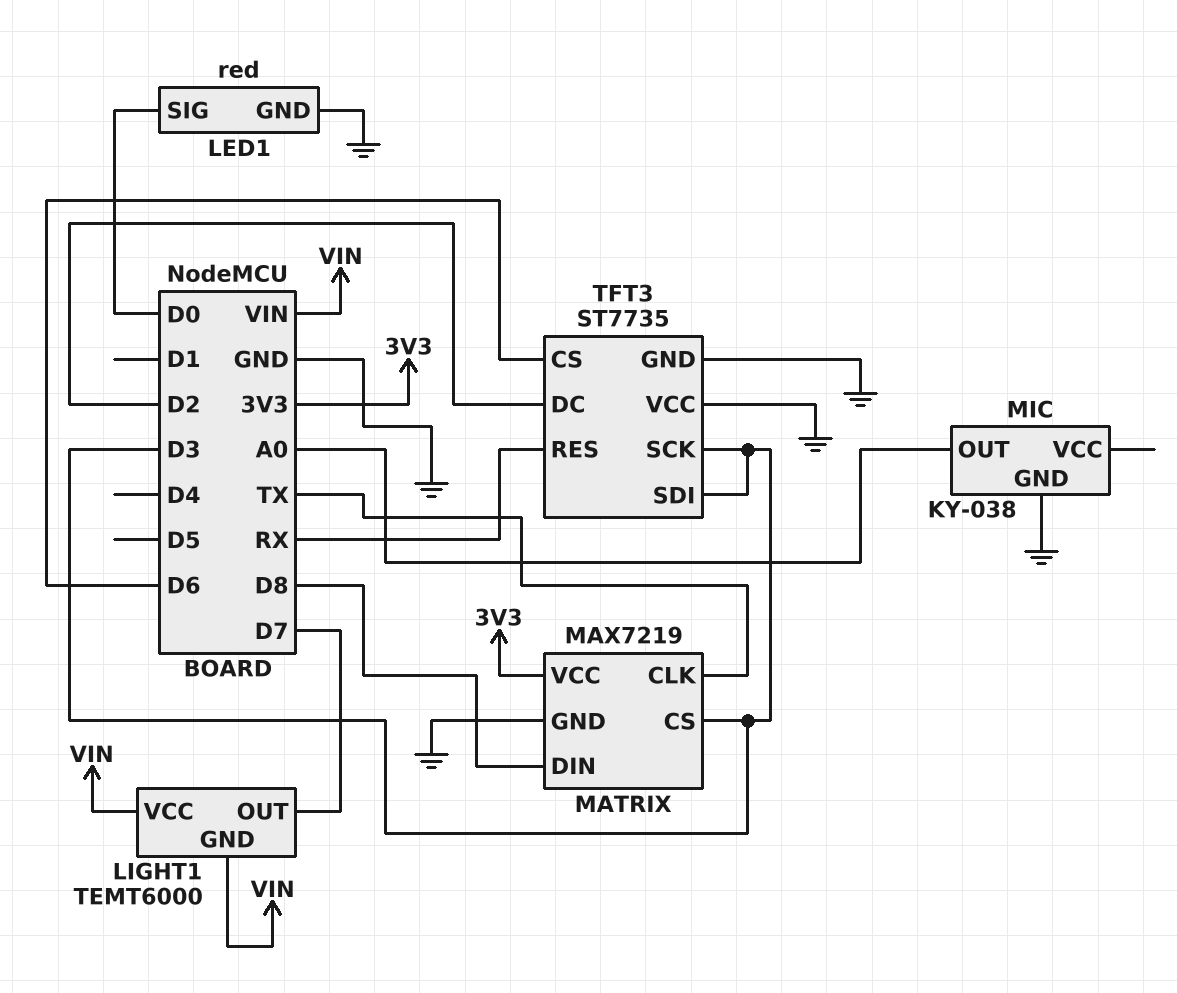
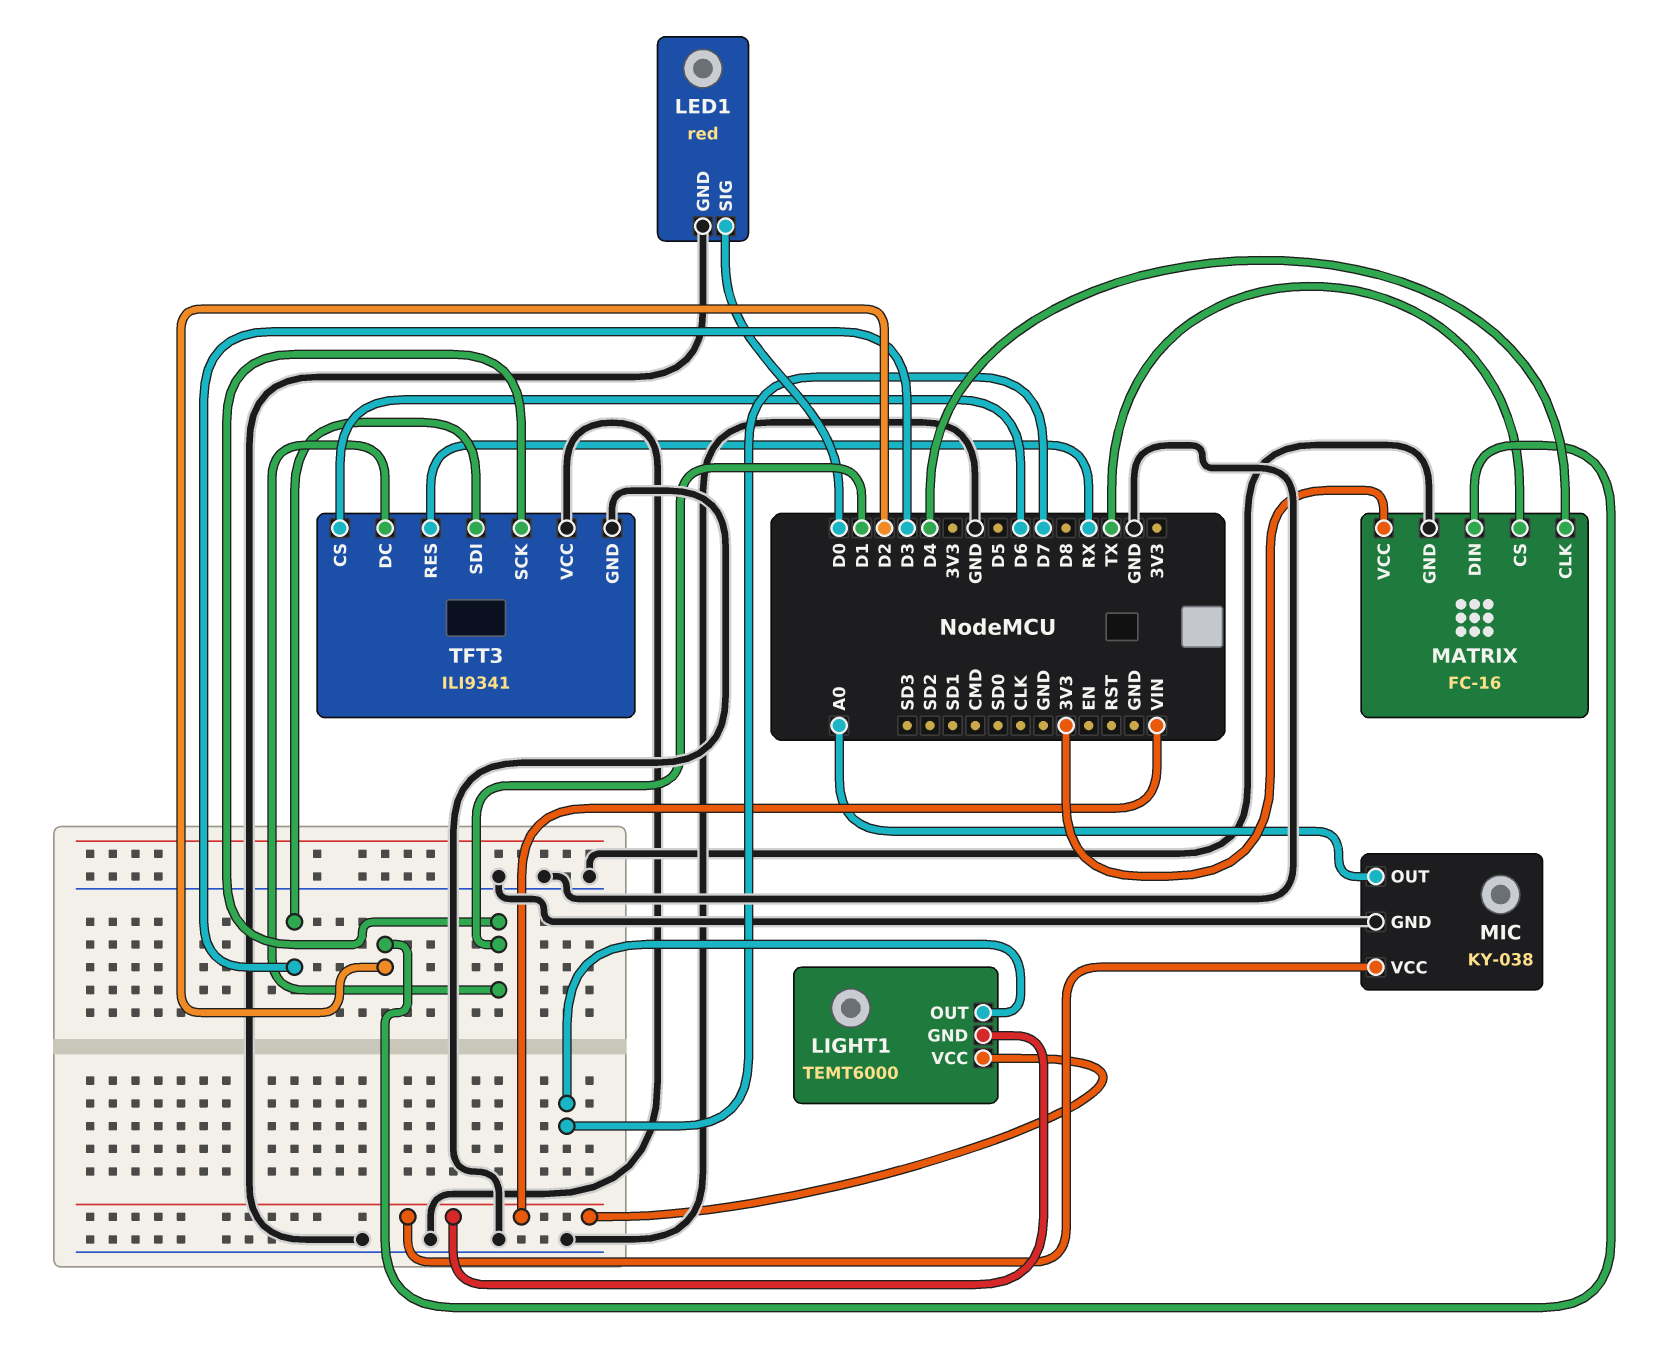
MATRIX: MAX7219 -> FC-16
MATRIX pin CLK: TX -> D4
MATRIX pin CS: D3 -> TX
MATRIX pin DIN: D8 -> D2
MIC pin VCC: none -> VIN
TFT3: ST7735 -> ILI9341
TFT3 pin DC: D2 -> D1
TFT3 pin SCK: D3 -> D1

